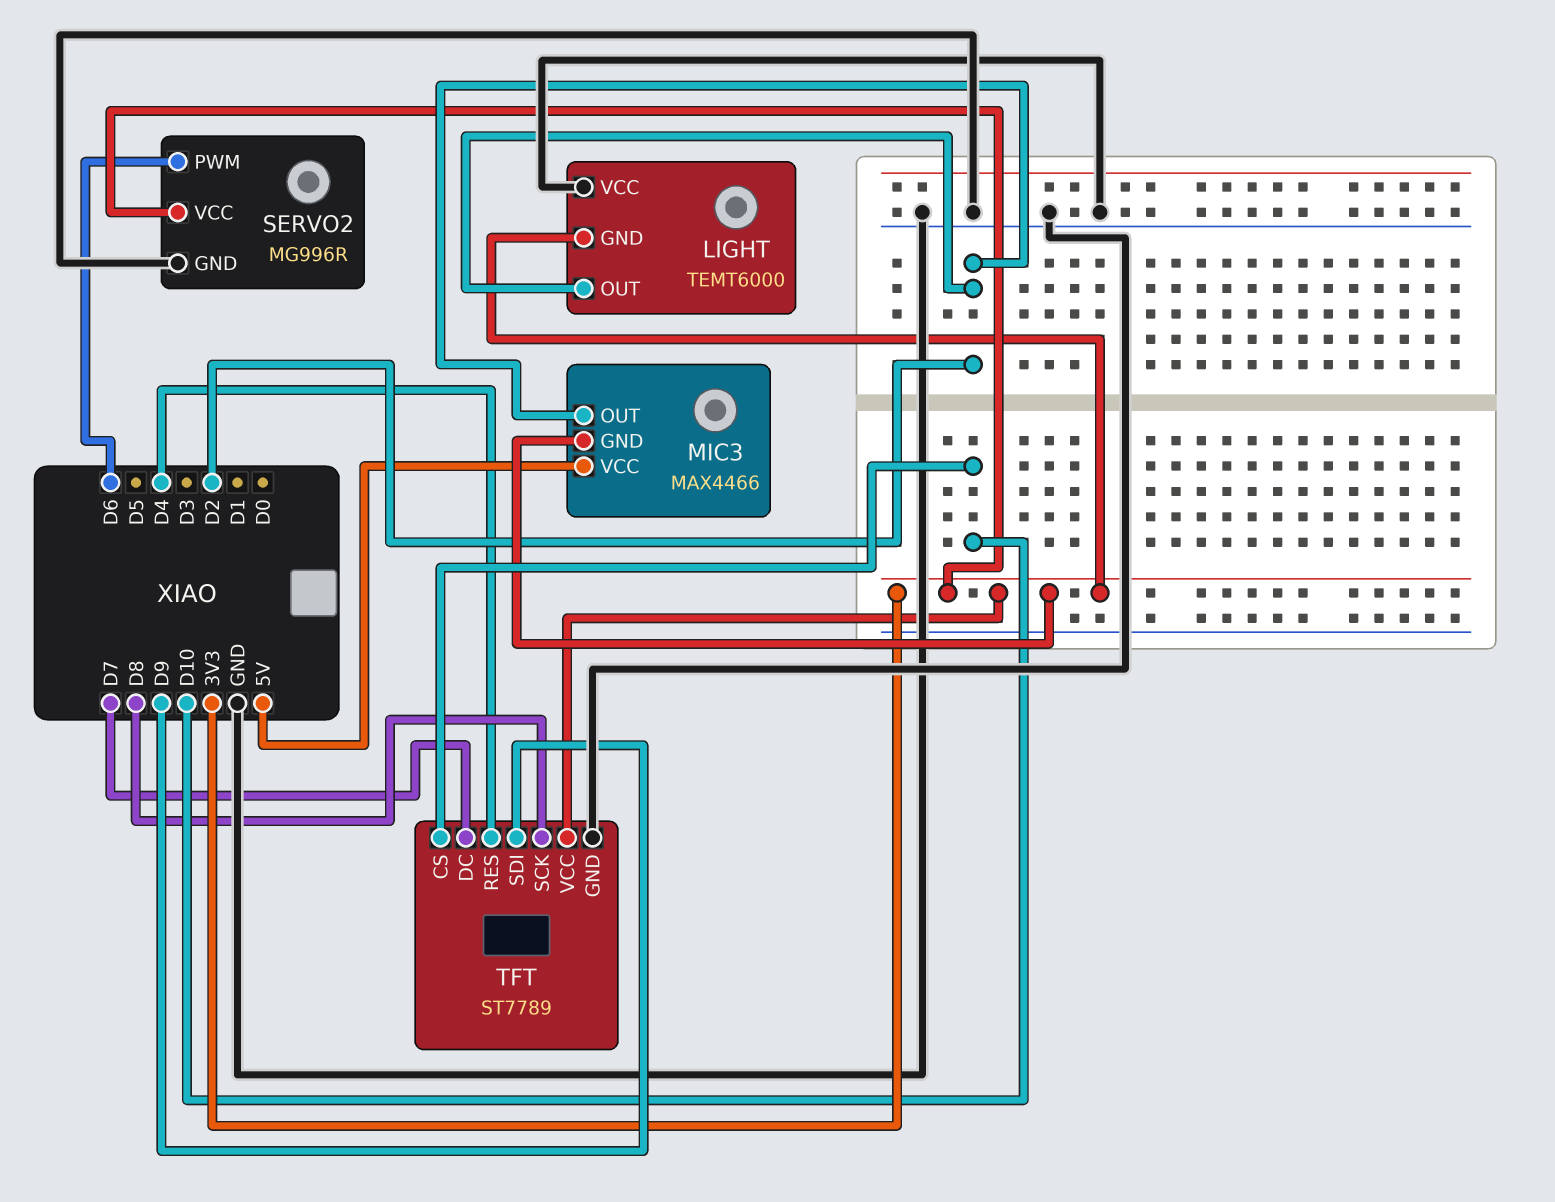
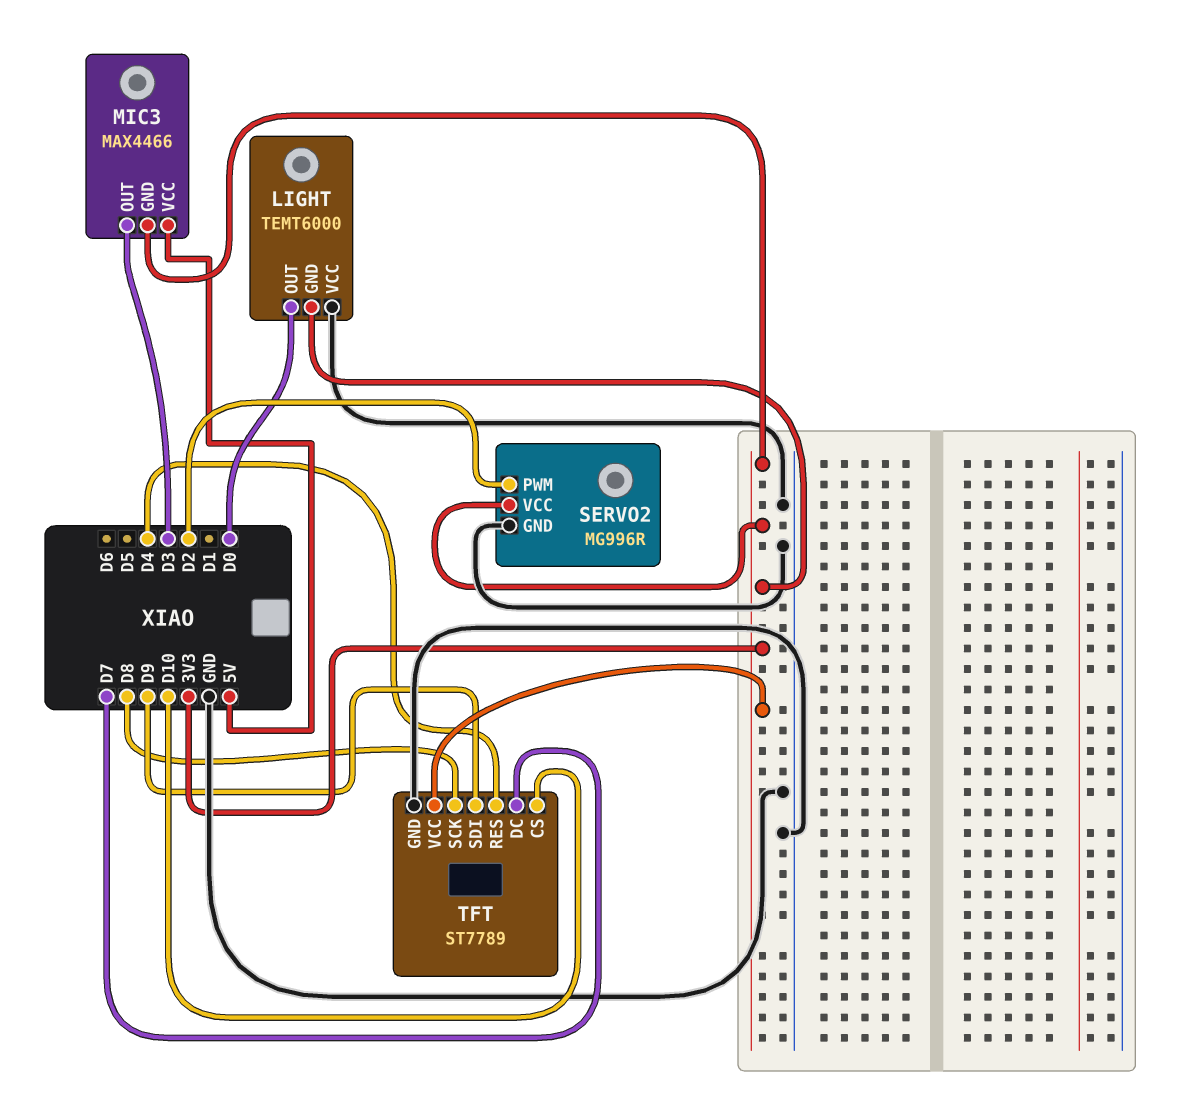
LIGHT pin OUT: D2 -> D0
MIC3 pin OUT: D2 -> D3
SERVO2 pin PWM: D6 -> D2

